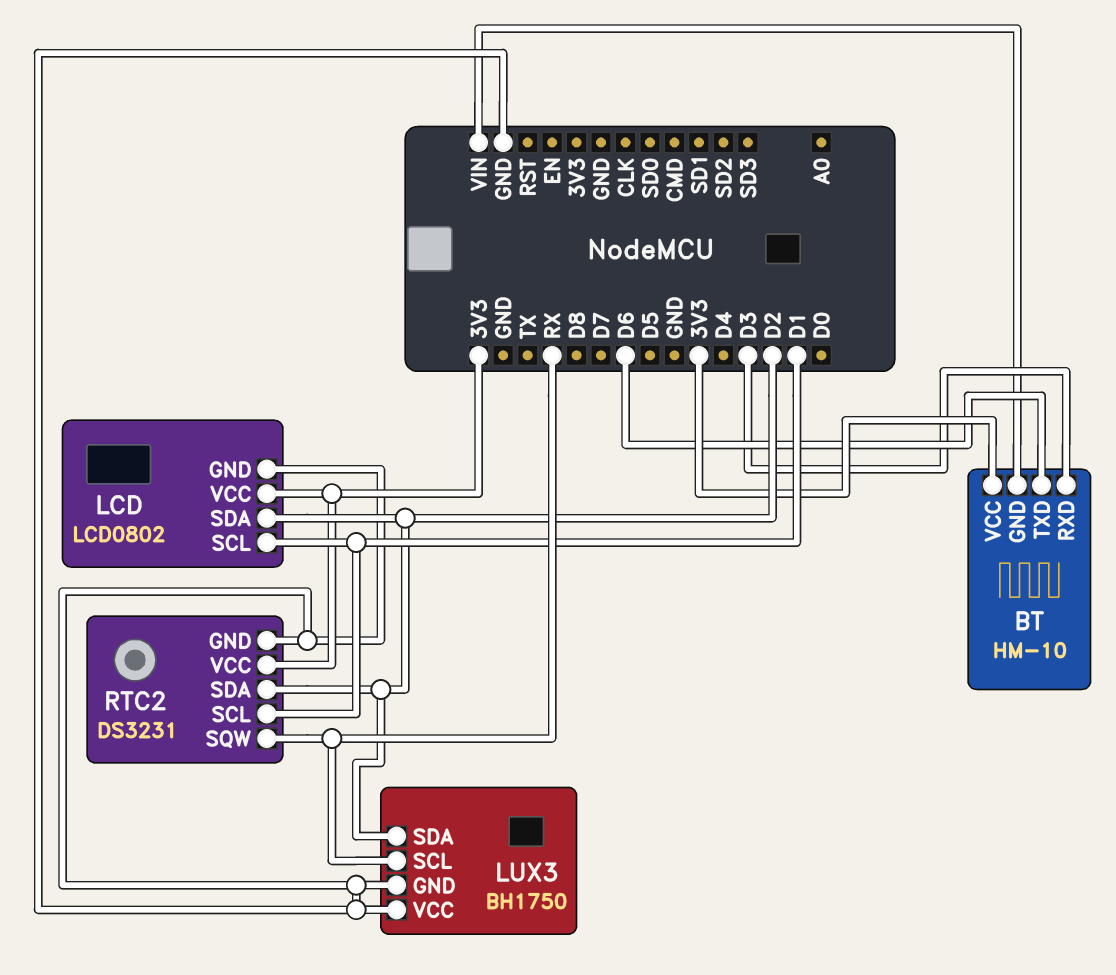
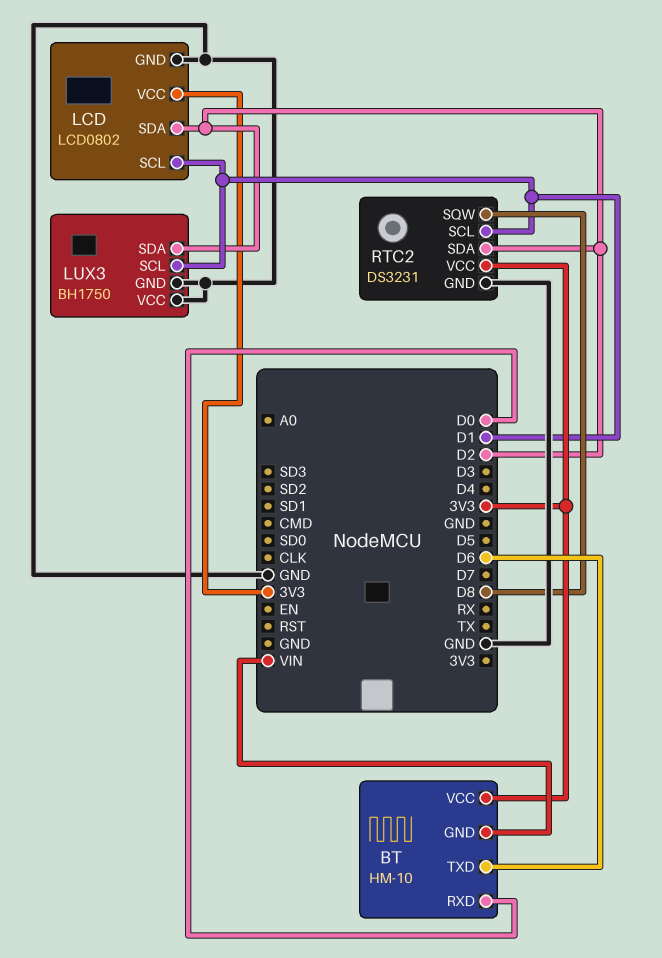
BT pin RXD: D3 -> D0
LUX3 pin SCL: RX -> D1
RTC2 pin SQW: RX -> D8

